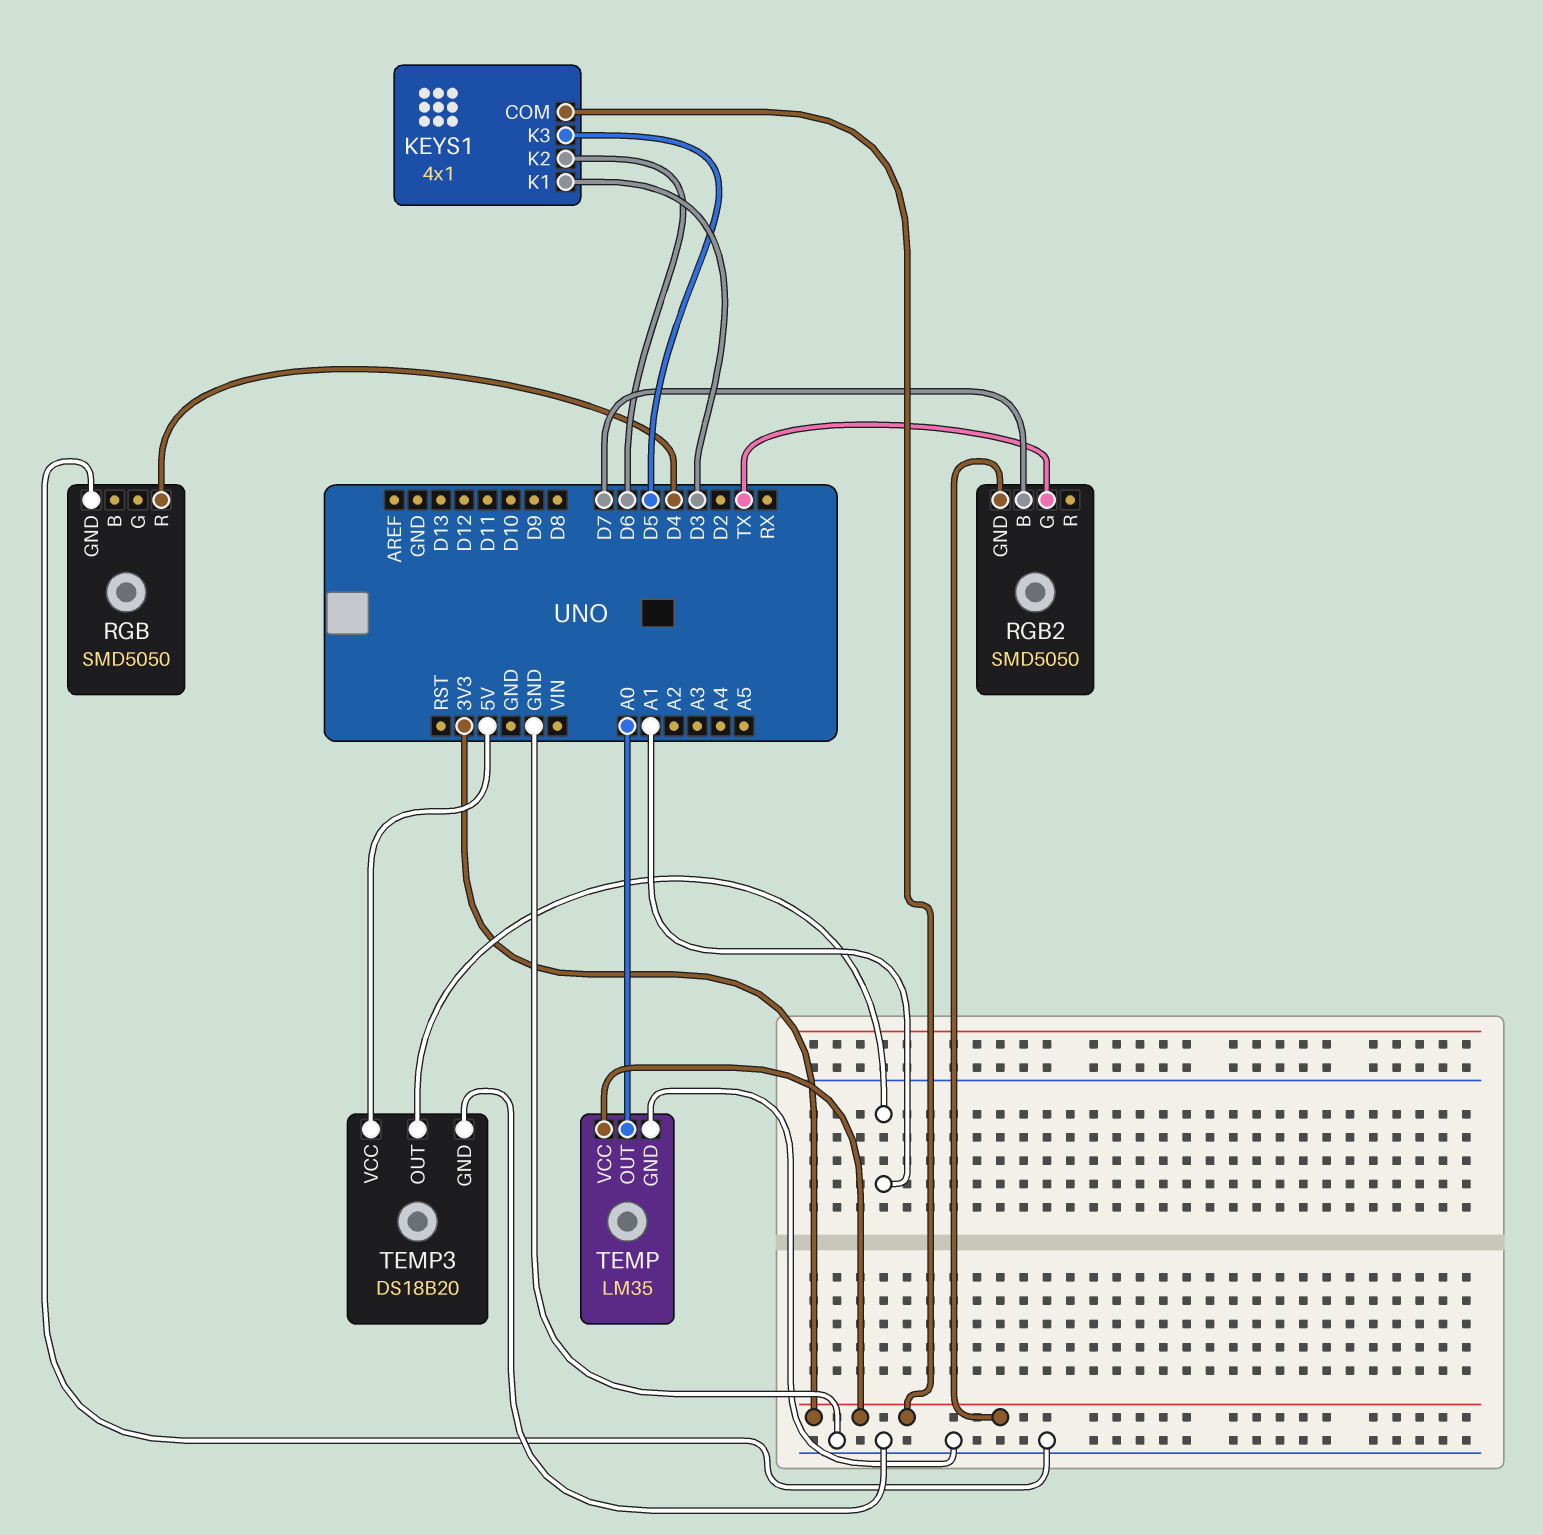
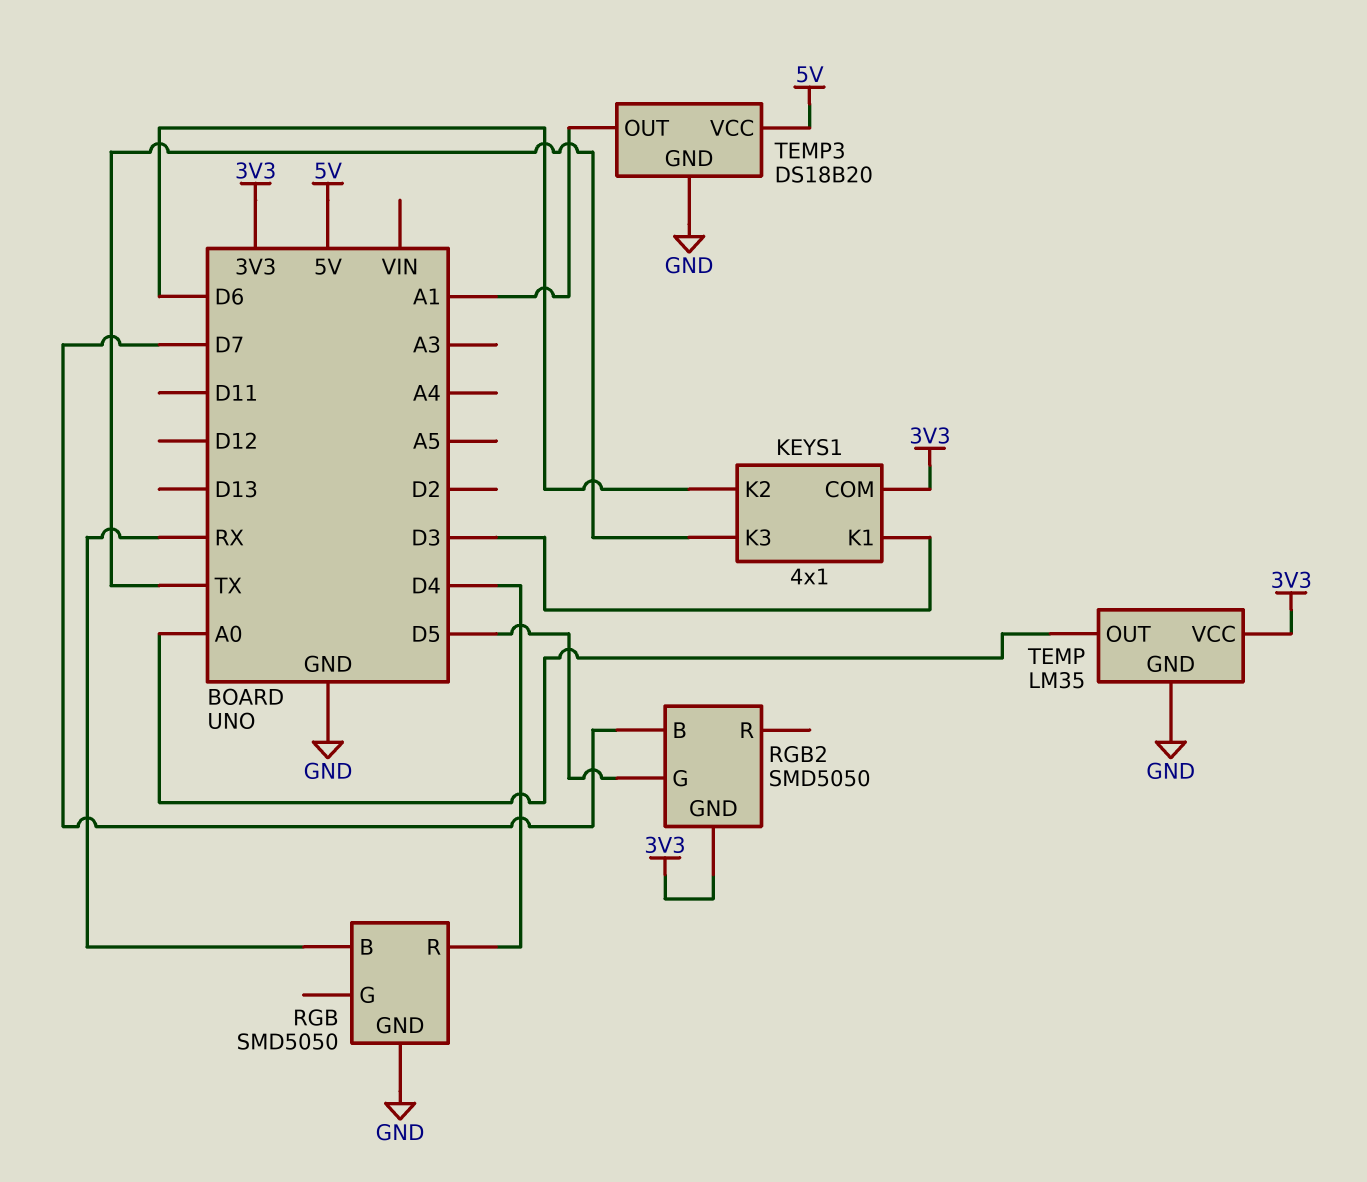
KEYS1 pin K3: D5 -> TX
RGB pin B: none -> RX
RGB2 pin G: TX -> D5

